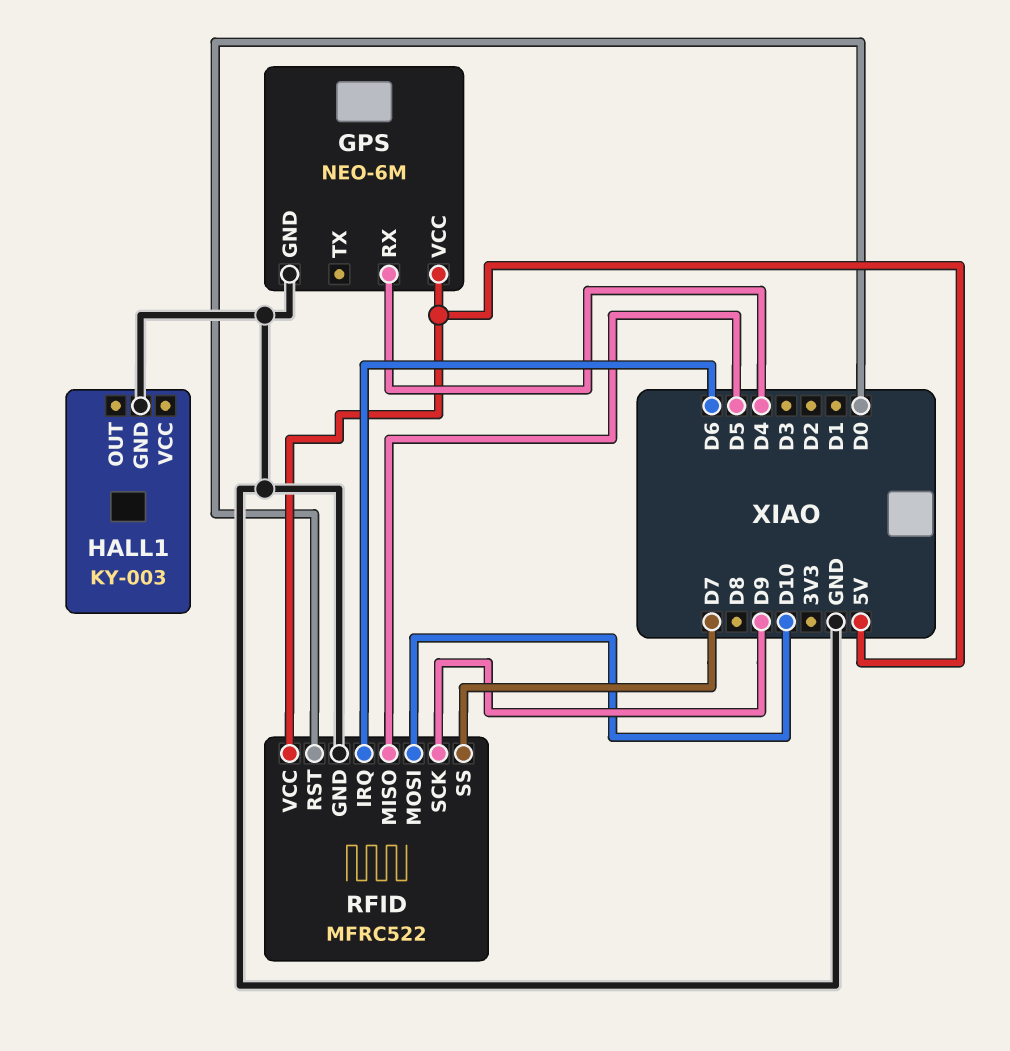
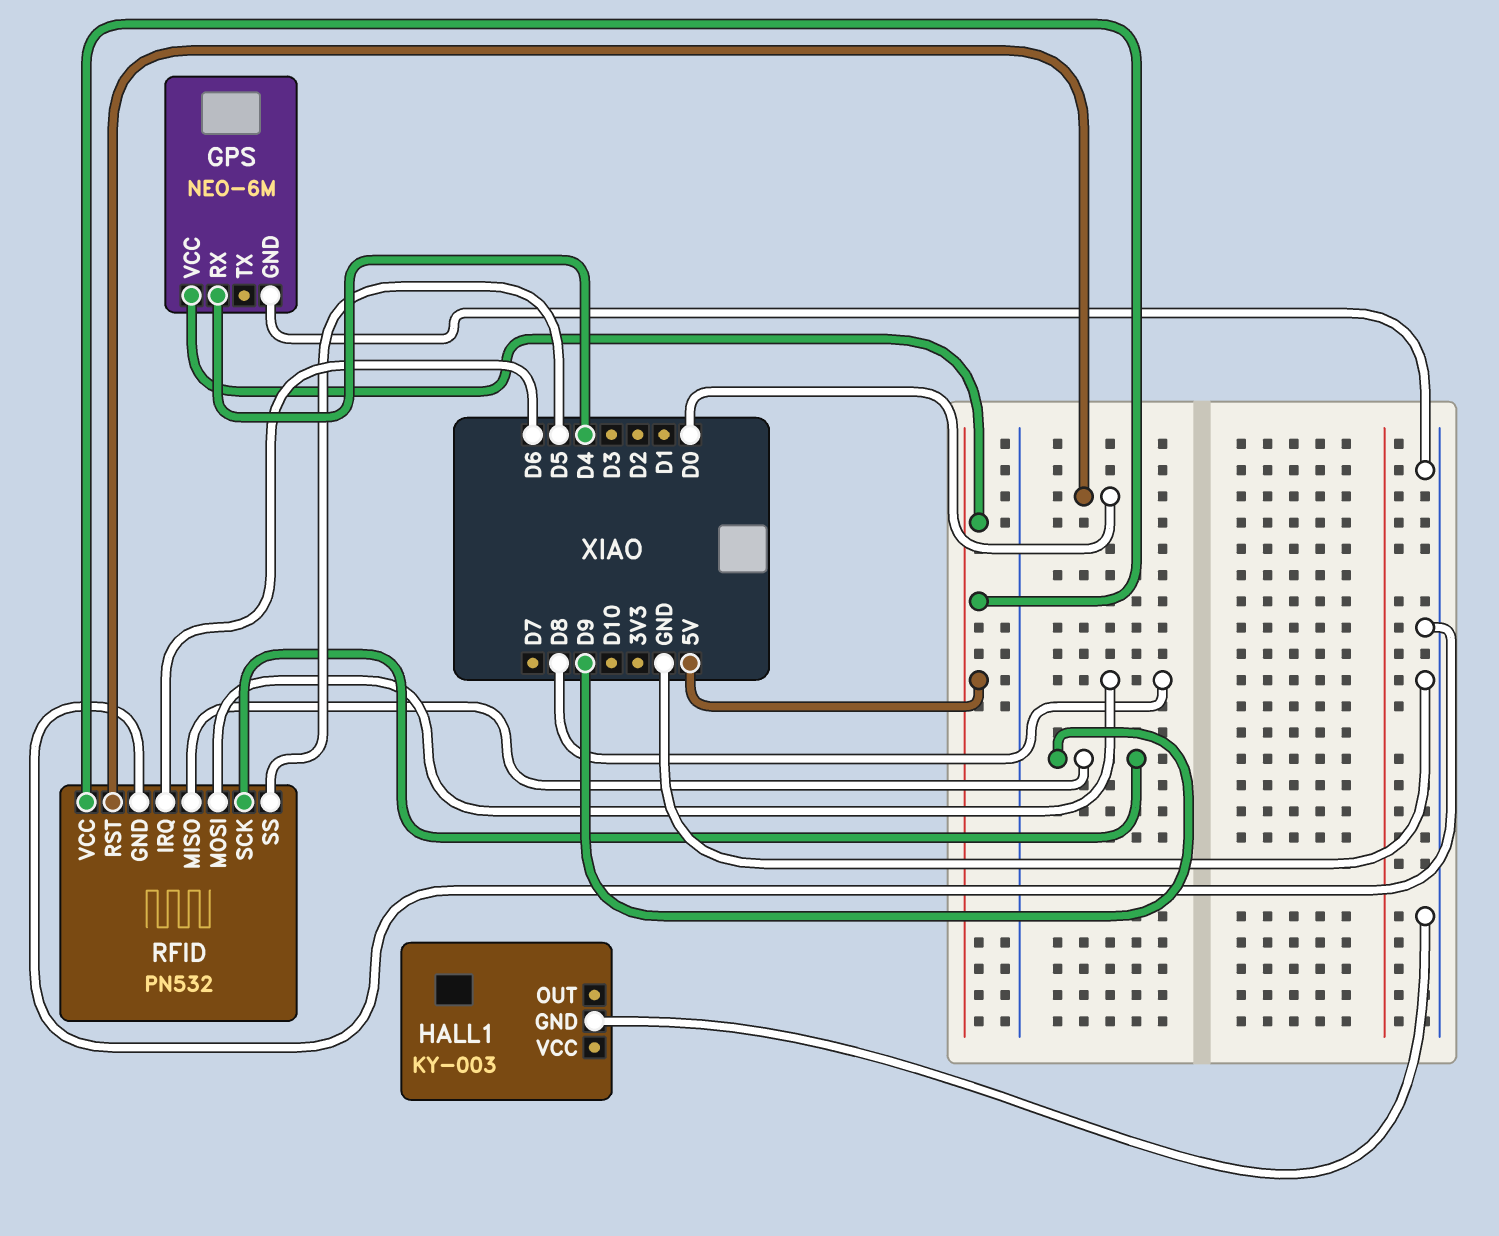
RFID: MFRC522 -> PN532
RFID pin MISO: D5 -> D9
RFID pin MOSI: D10 -> D8
RFID pin SS: D7 -> D5

